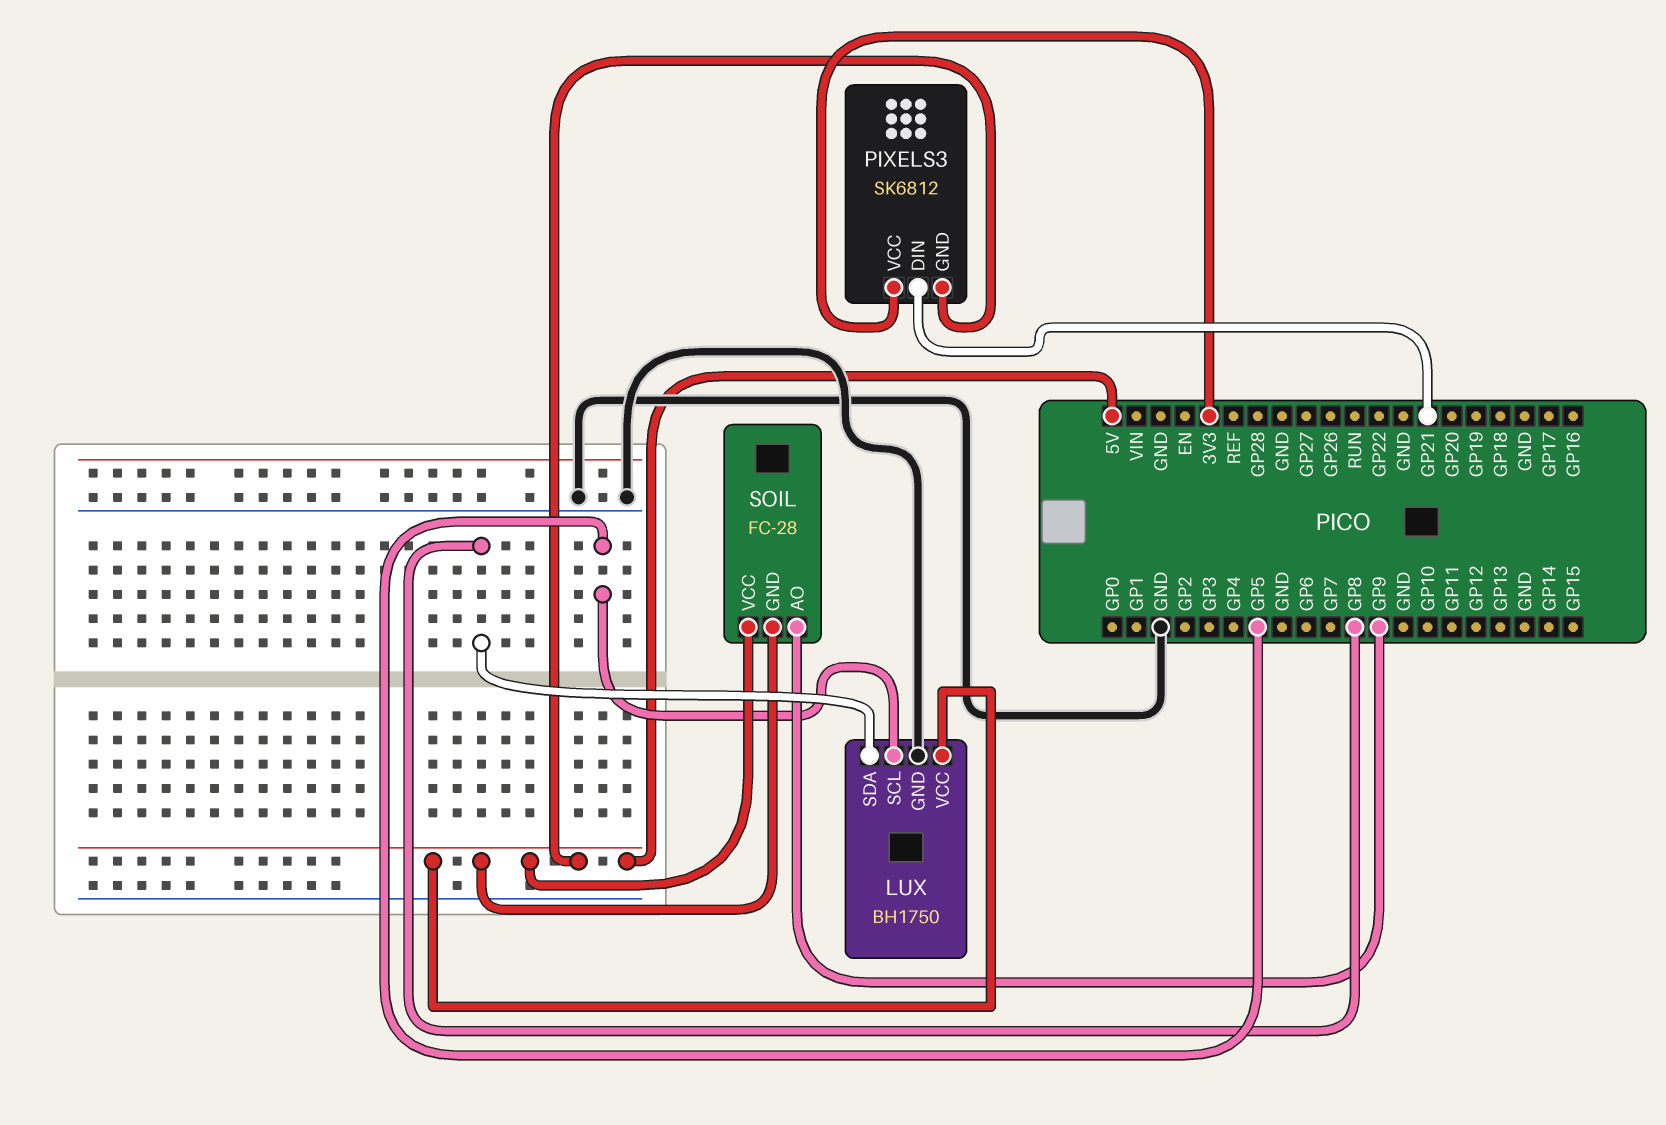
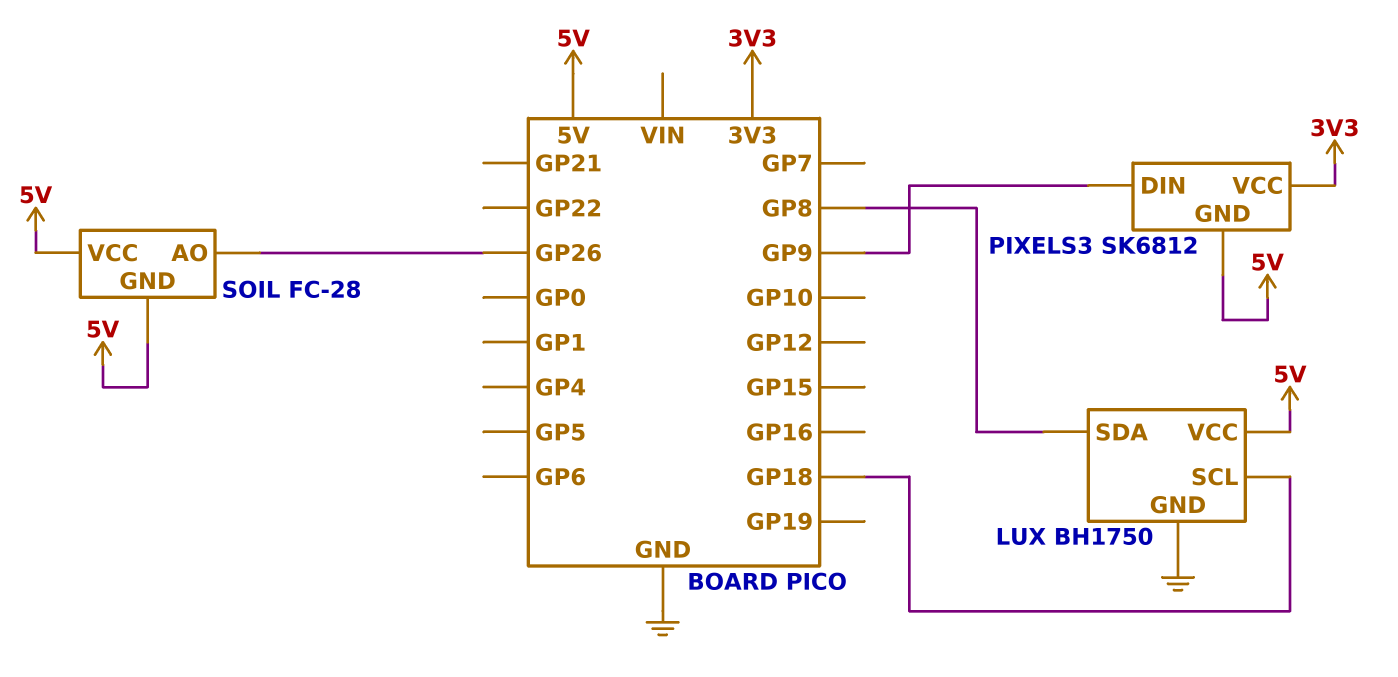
LUX pin SCL: GP5 -> GP18
PIXELS3 pin DIN: GP21 -> GP9
SOIL pin AO: GP9 -> GP26

